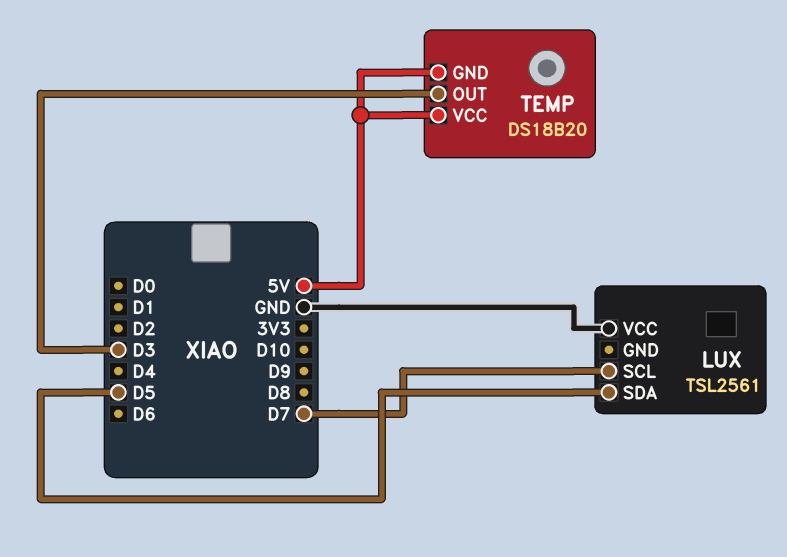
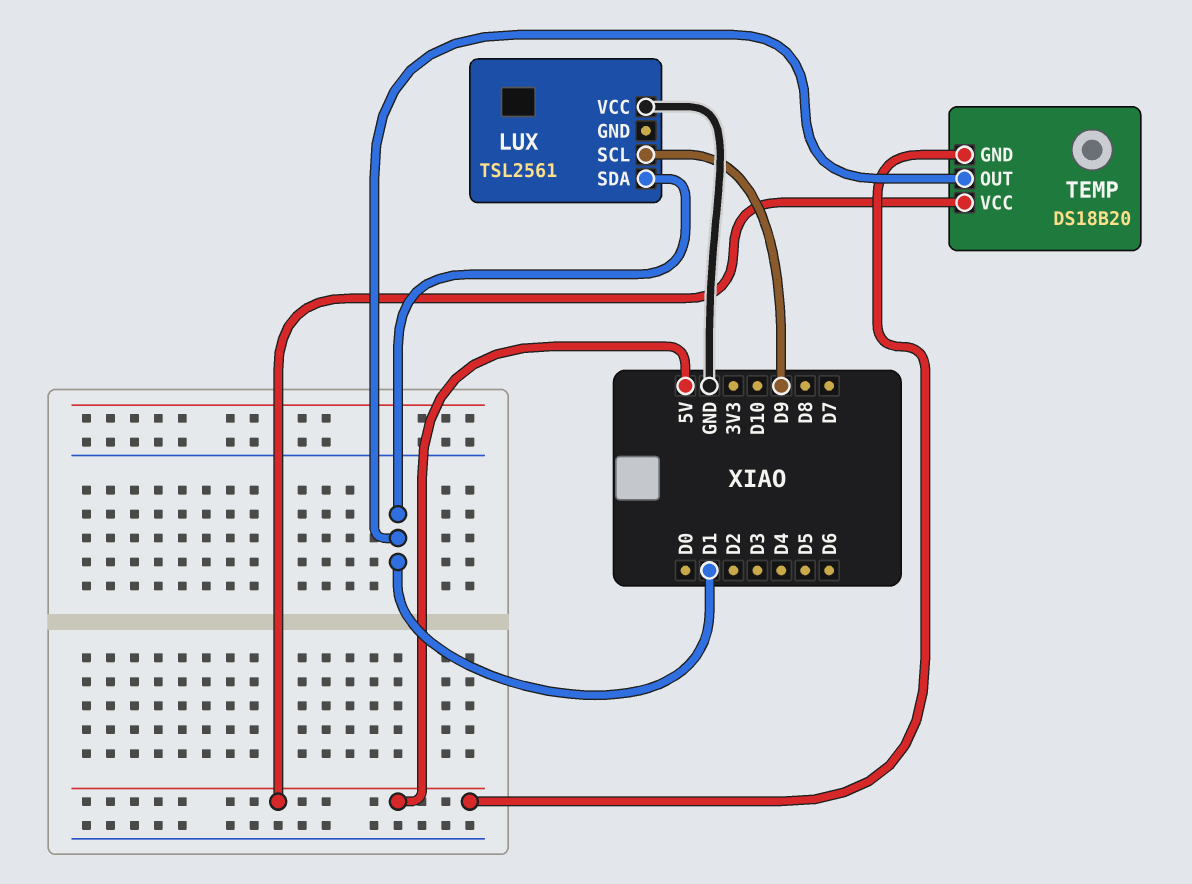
LUX pin SCL: D7 -> D9
LUX pin SDA: D5 -> D1
TEMP pin OUT: D3 -> D1

